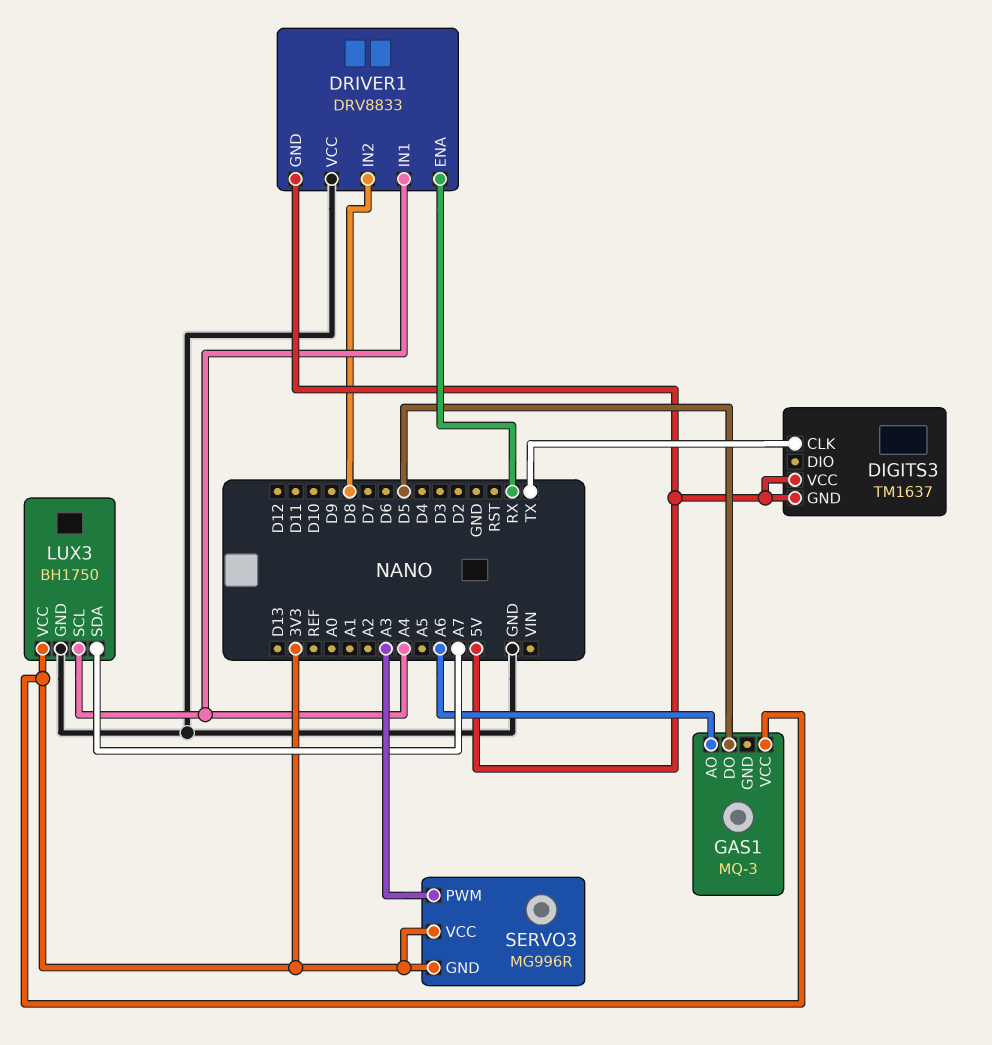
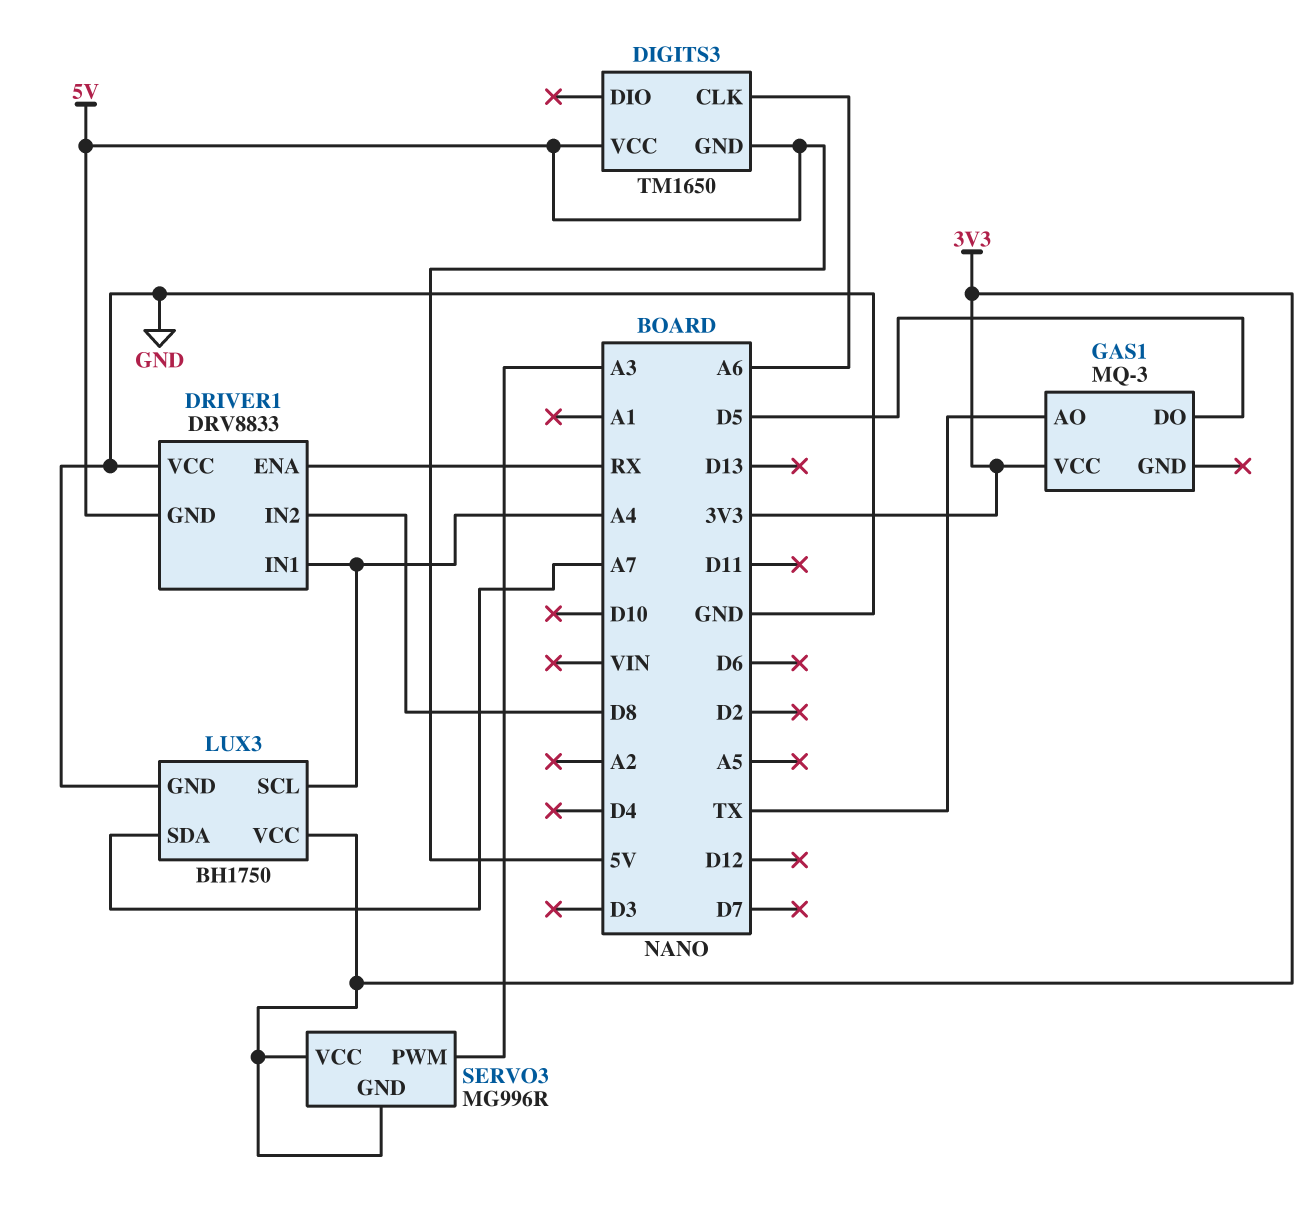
DIGITS3: TM1637 -> TM1650
DIGITS3 pin CLK: TX -> A6
GAS1 pin AO: A6 -> TX

